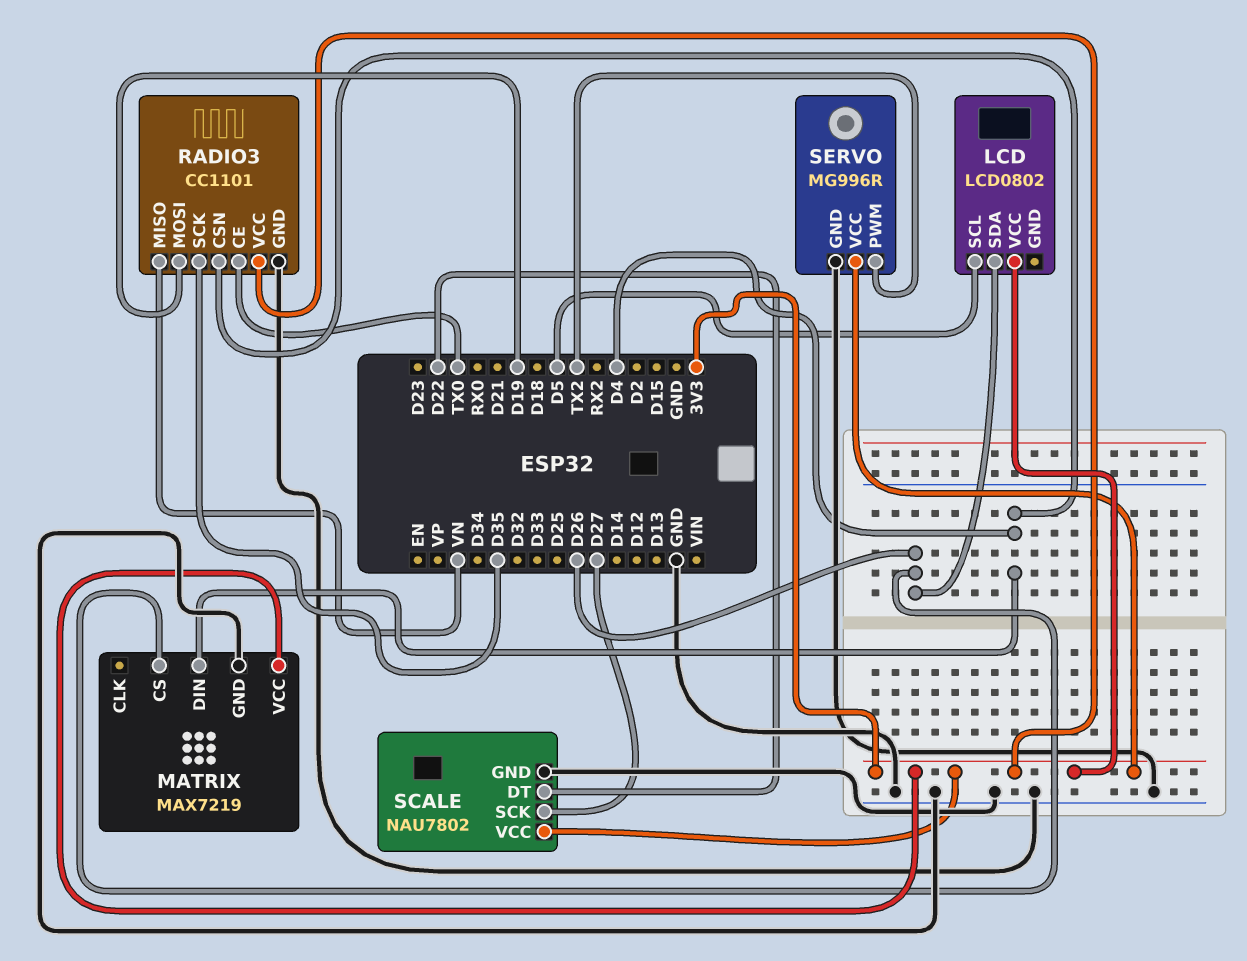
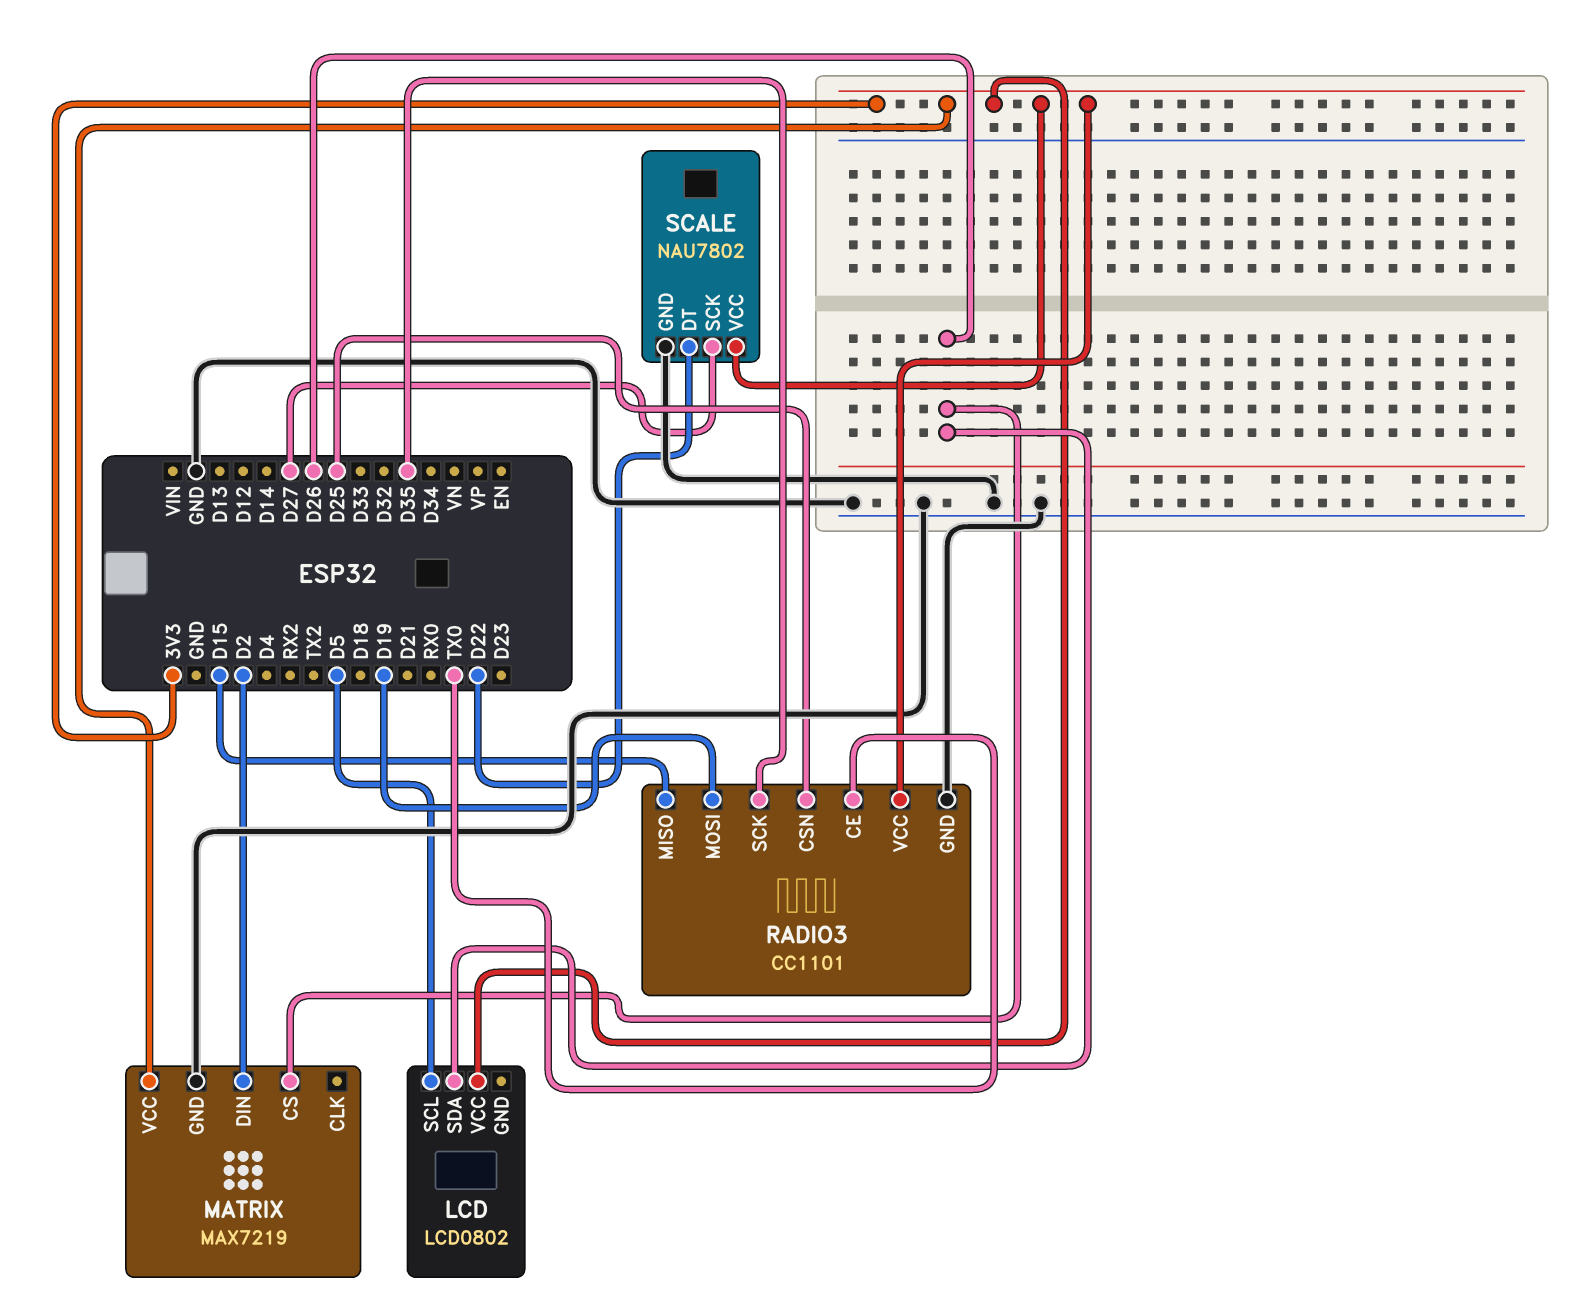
MATRIX pin DIN: D4 -> D2
RADIO3 pin CSN: D4 -> D25
RADIO3 pin MISO: VN -> D15
SERVO: MG996R -> none
SERVO pin GND: GND -> none
SERVO pin PWM: TX2 -> none
SERVO pin VCC: 3V3 -> none

